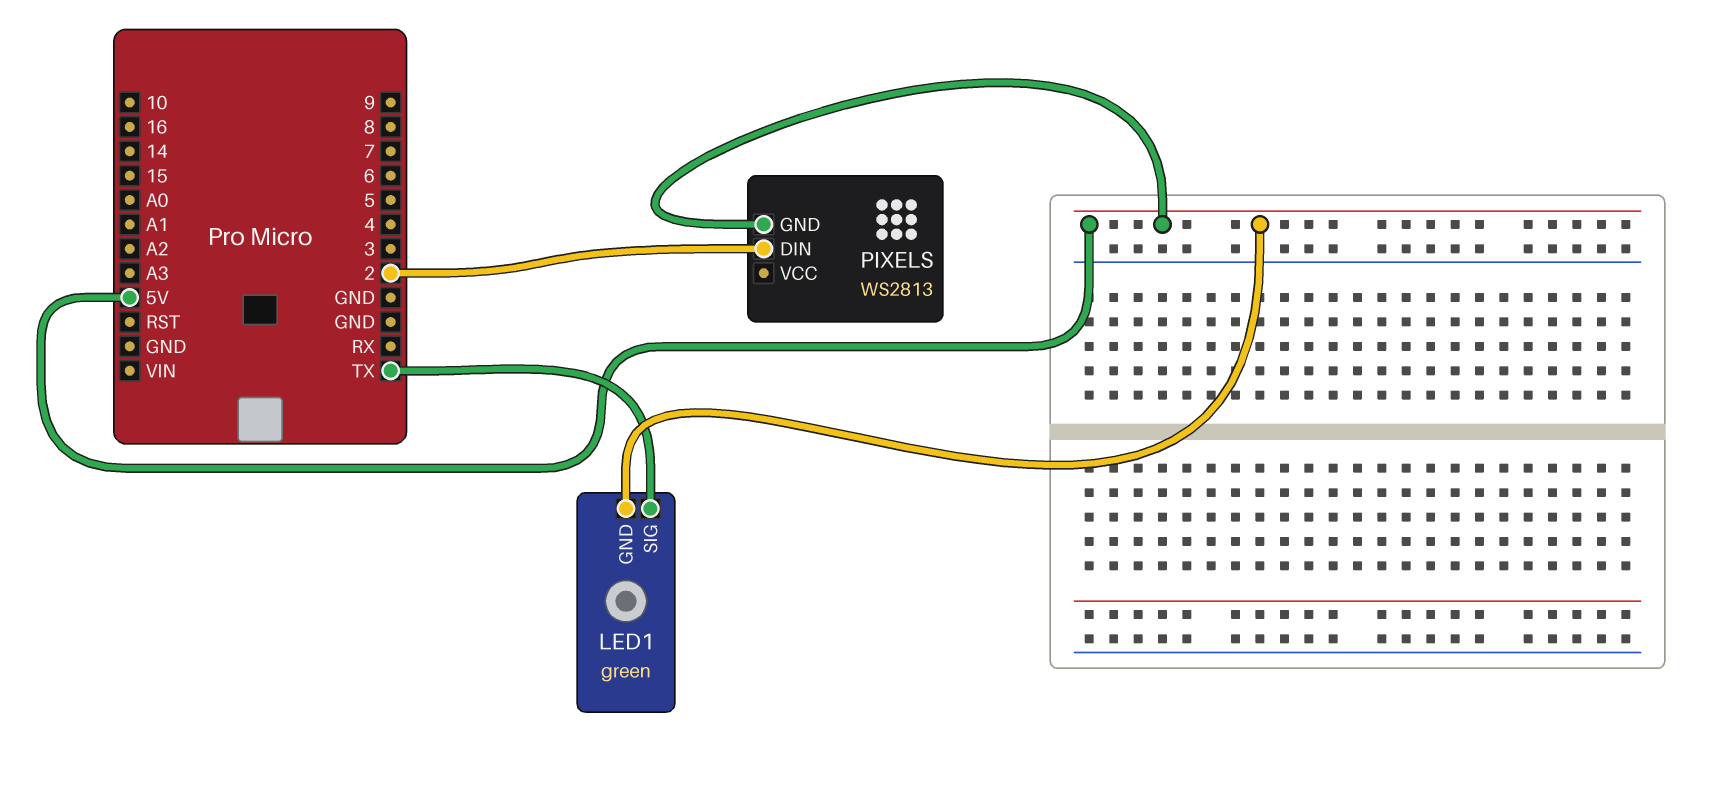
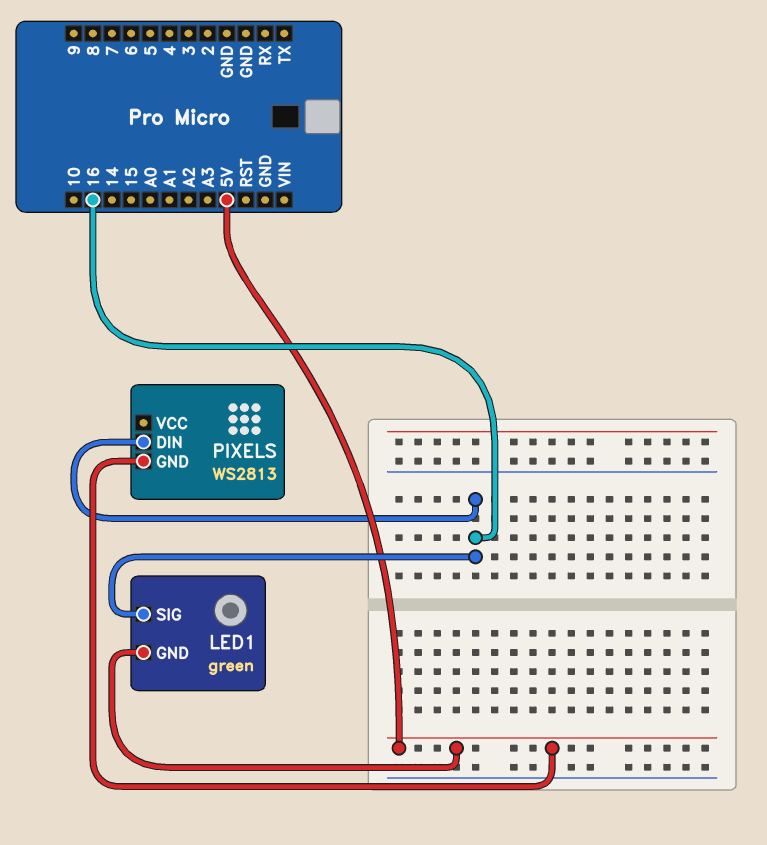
LED1 pin SIG: TX -> 16
PIXELS pin DIN: 2 -> 16

